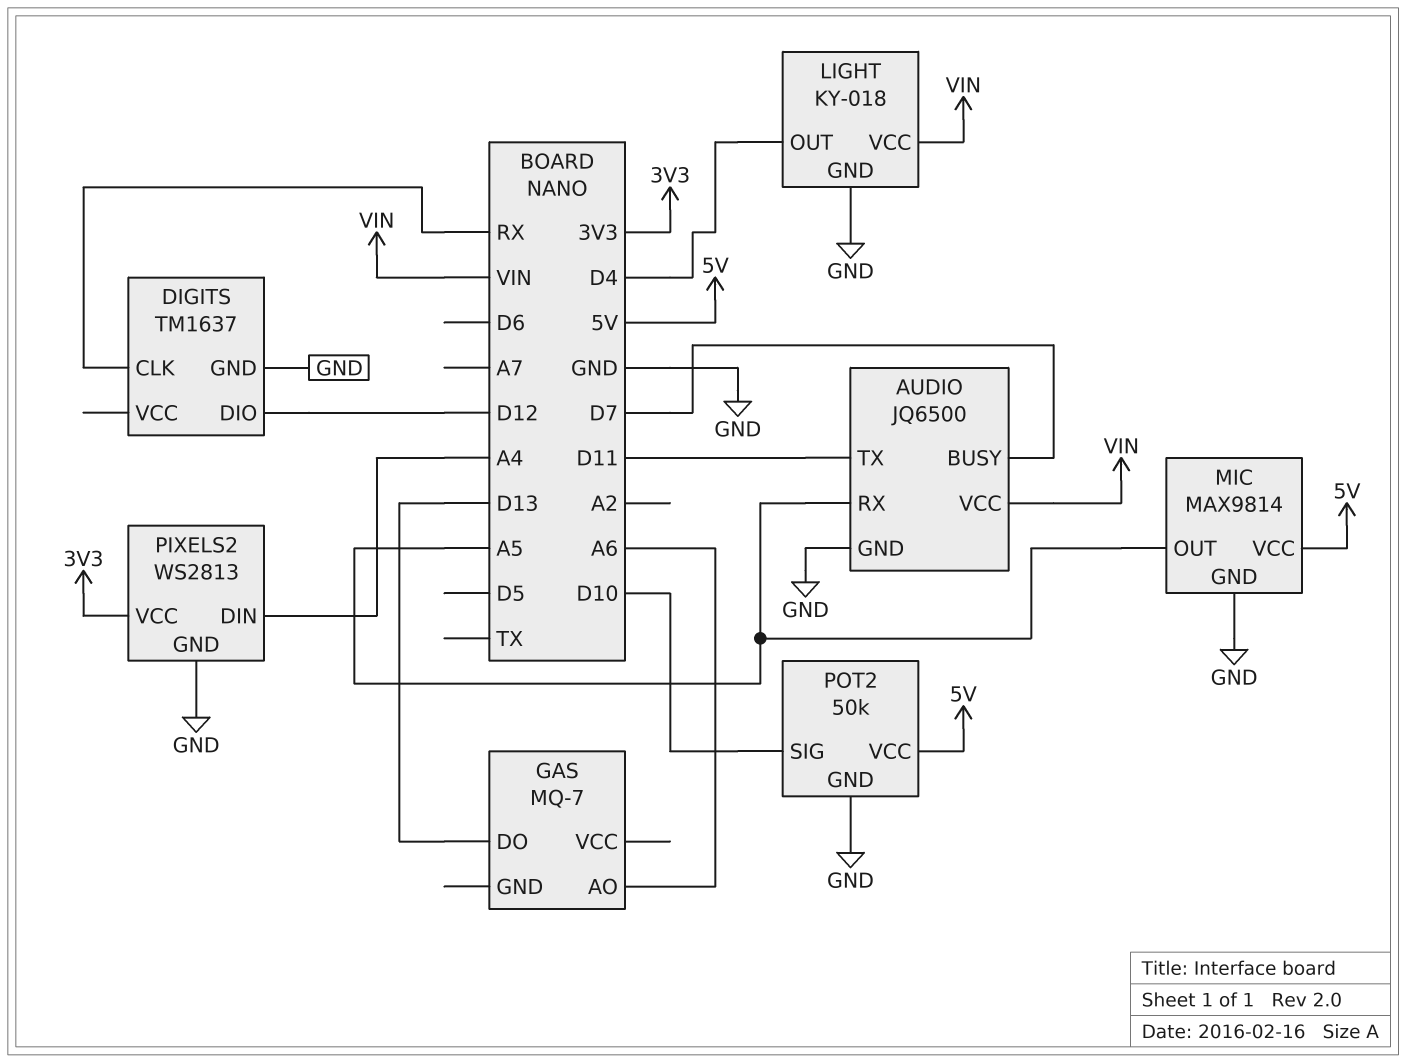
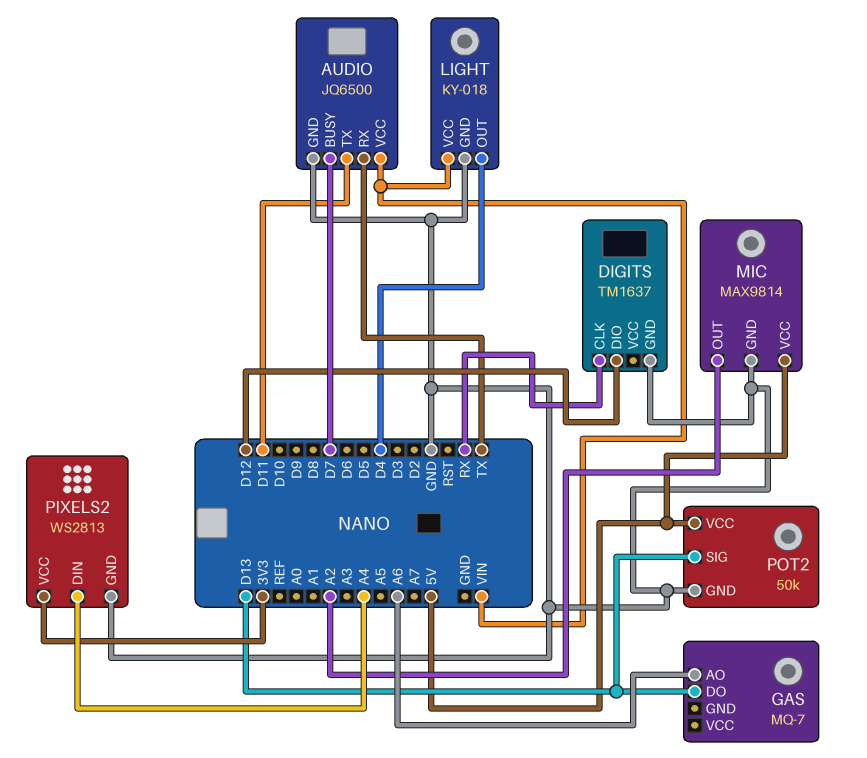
AUDIO pin RX: A5 -> TX
MIC pin OUT: A5 -> A2
POT2 pin SIG: D10 -> D13

